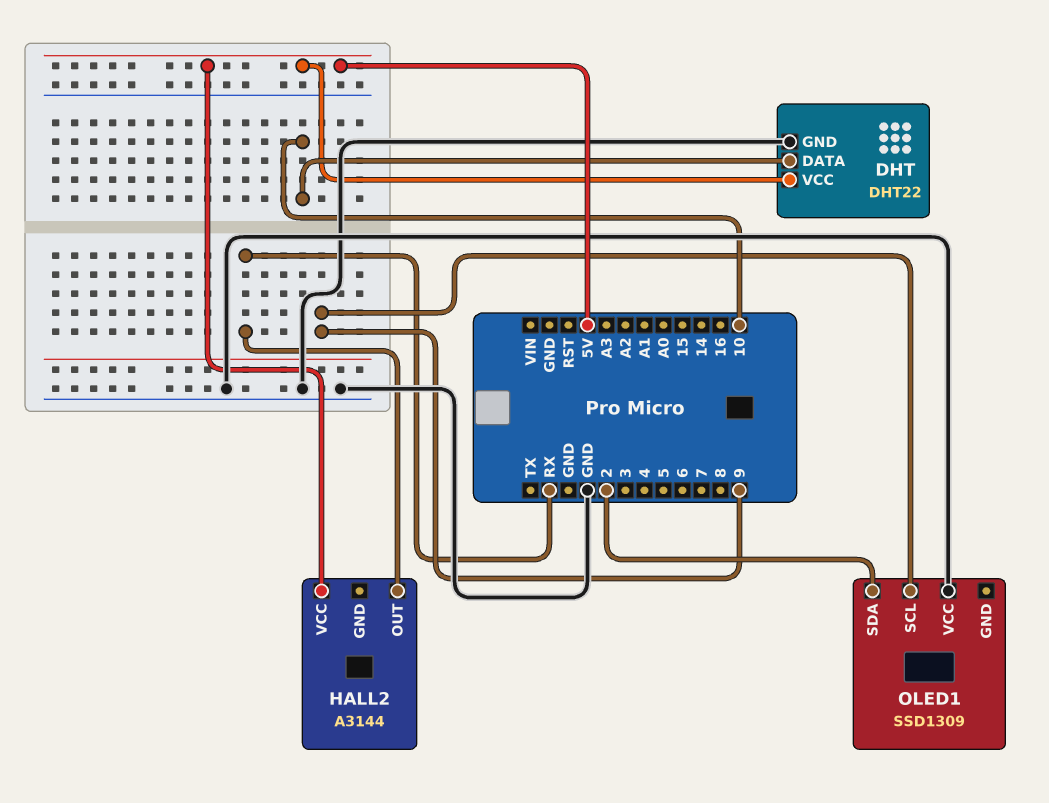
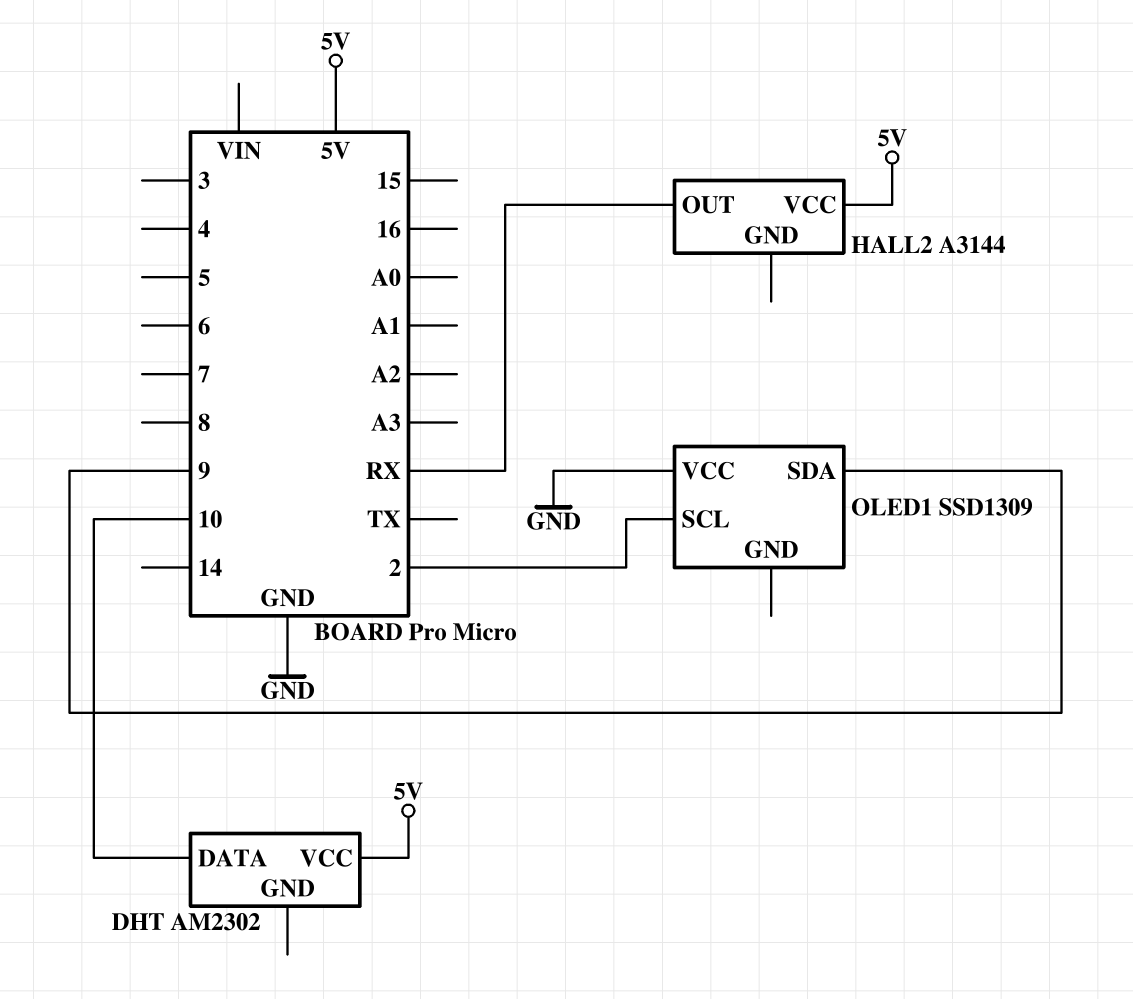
DHT: DHT22 -> AM2302
DHT pin GND: GND -> none
OLED1 pin SCL: 9 -> 2
OLED1 pin SDA: 2 -> 9

